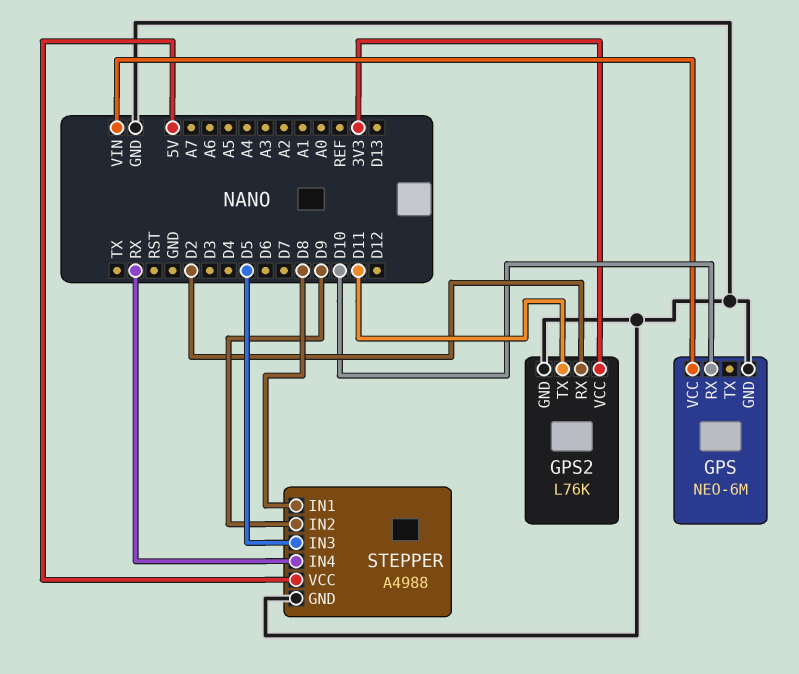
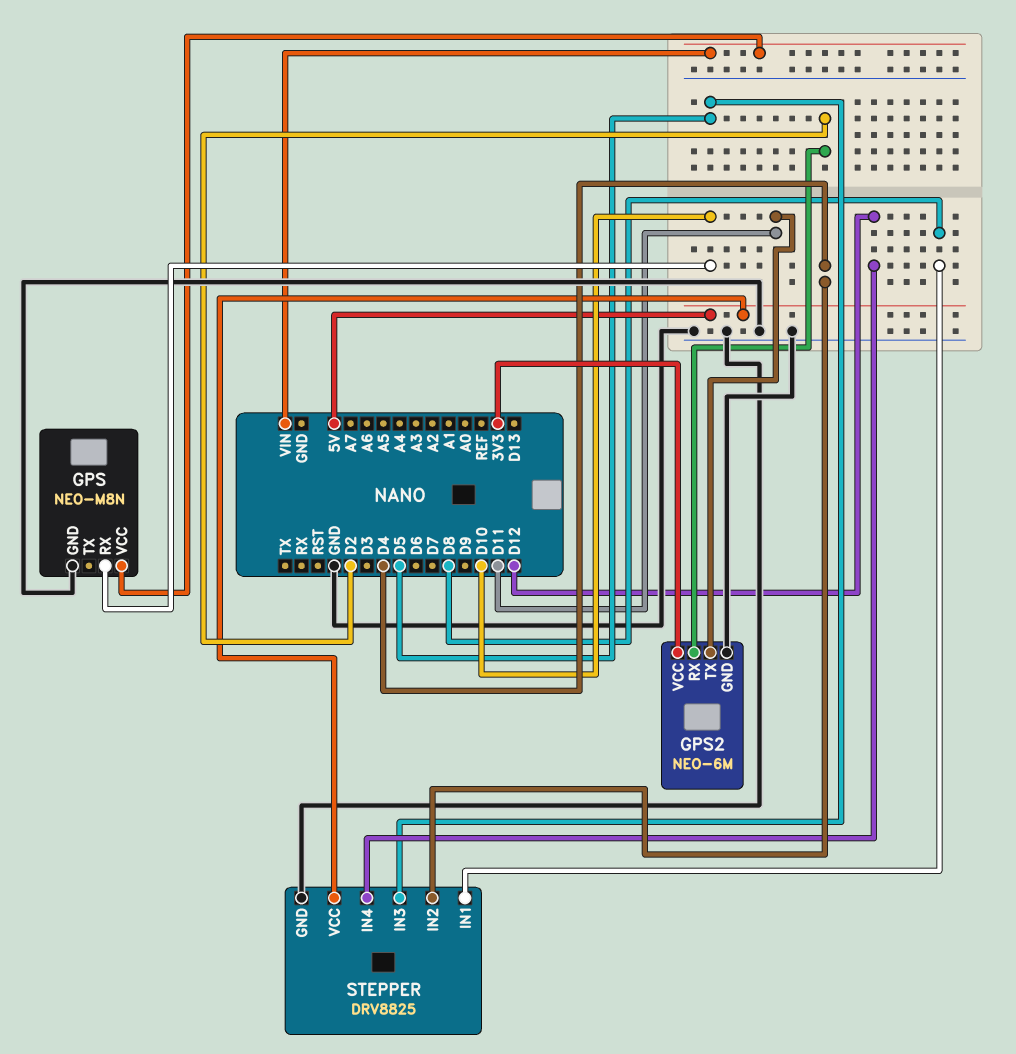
GPS: NEO-6M -> NEO-M8N
GPS2: L76K -> NEO-6M
STEPPER: A4988 -> DRV8825
STEPPER pin IN2: D9 -> D4
STEPPER pin IN4: RX -> D12

